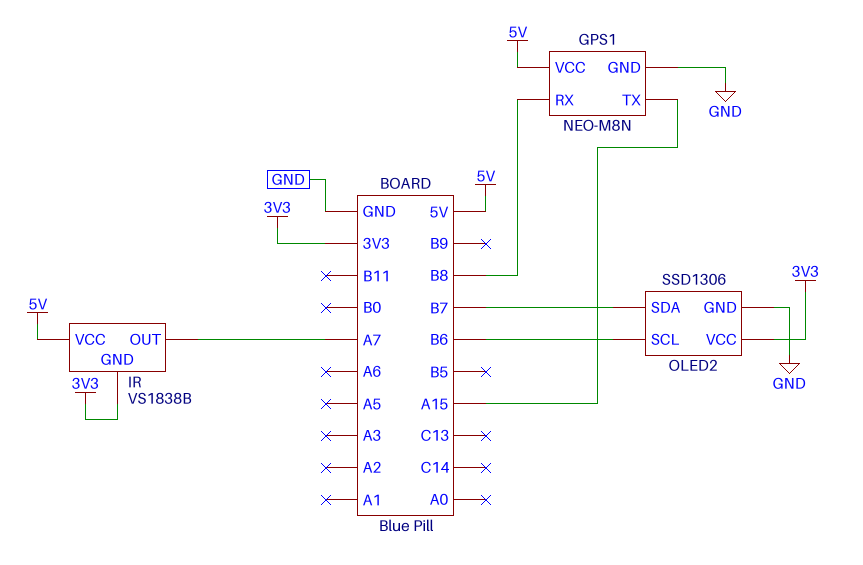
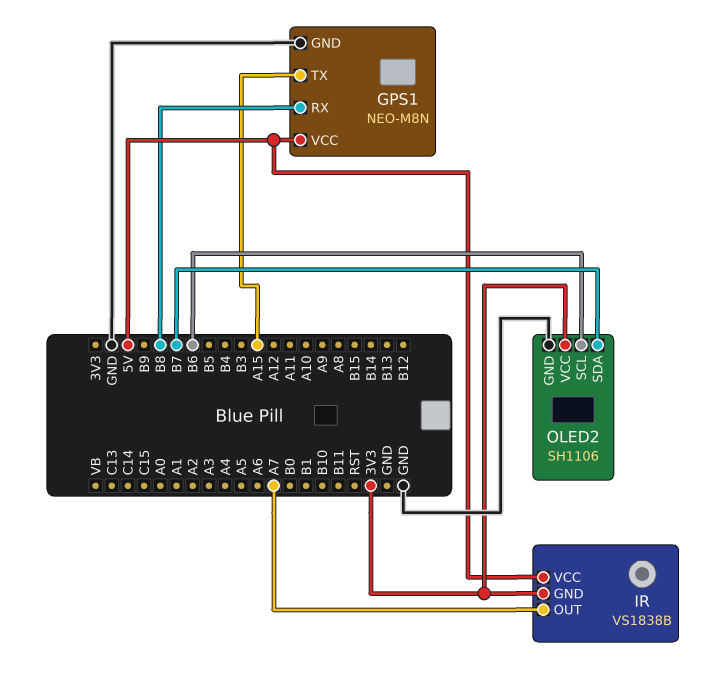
OLED2: SSD1306 -> SH1106

